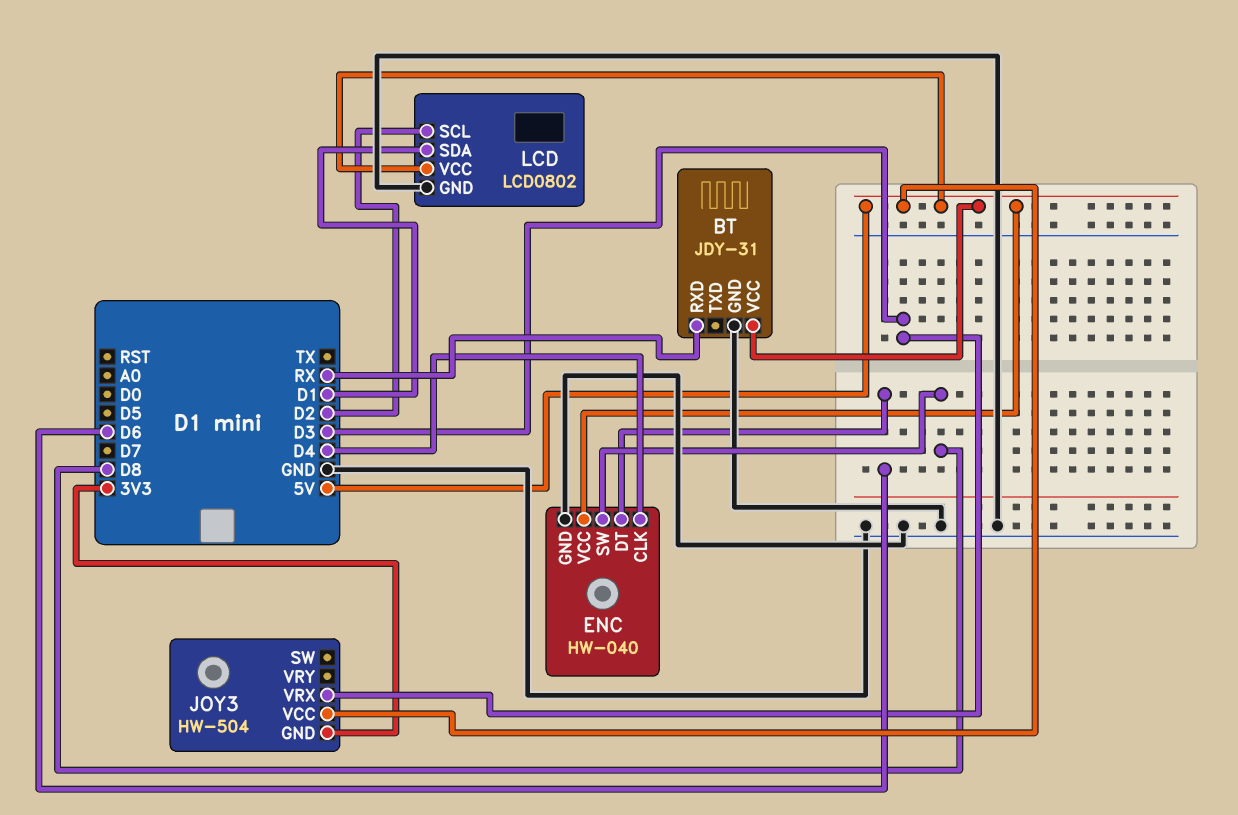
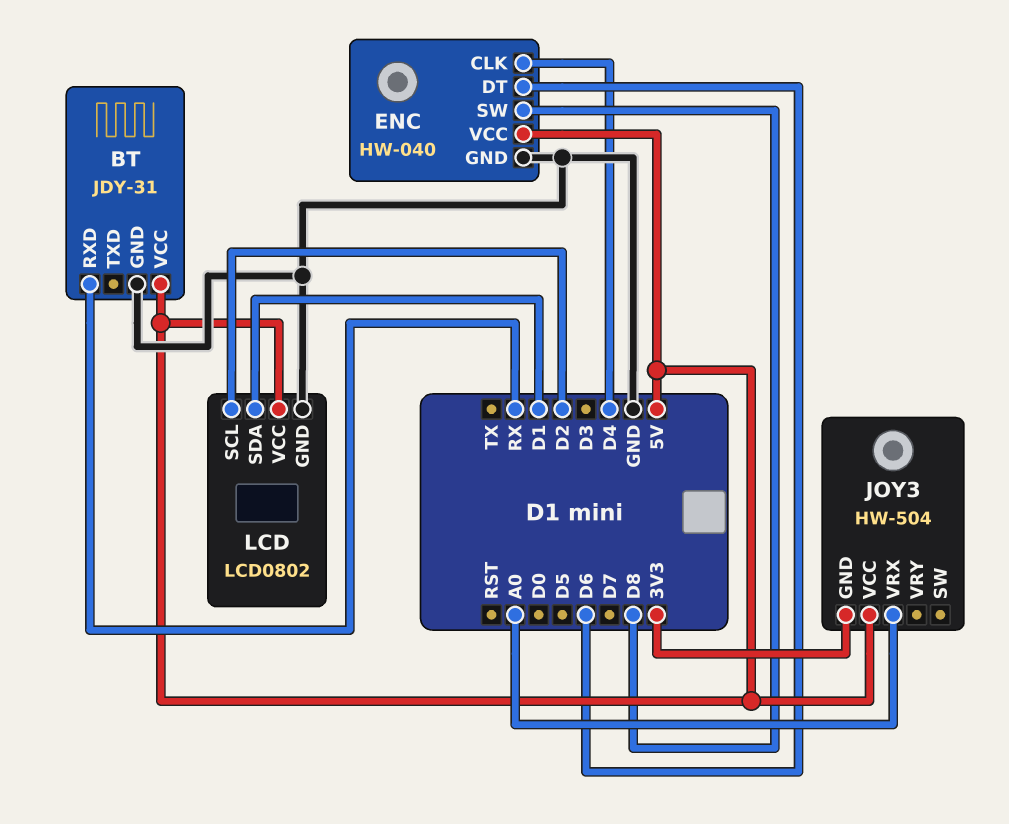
JOY3 pin VRX: D3 -> A0

